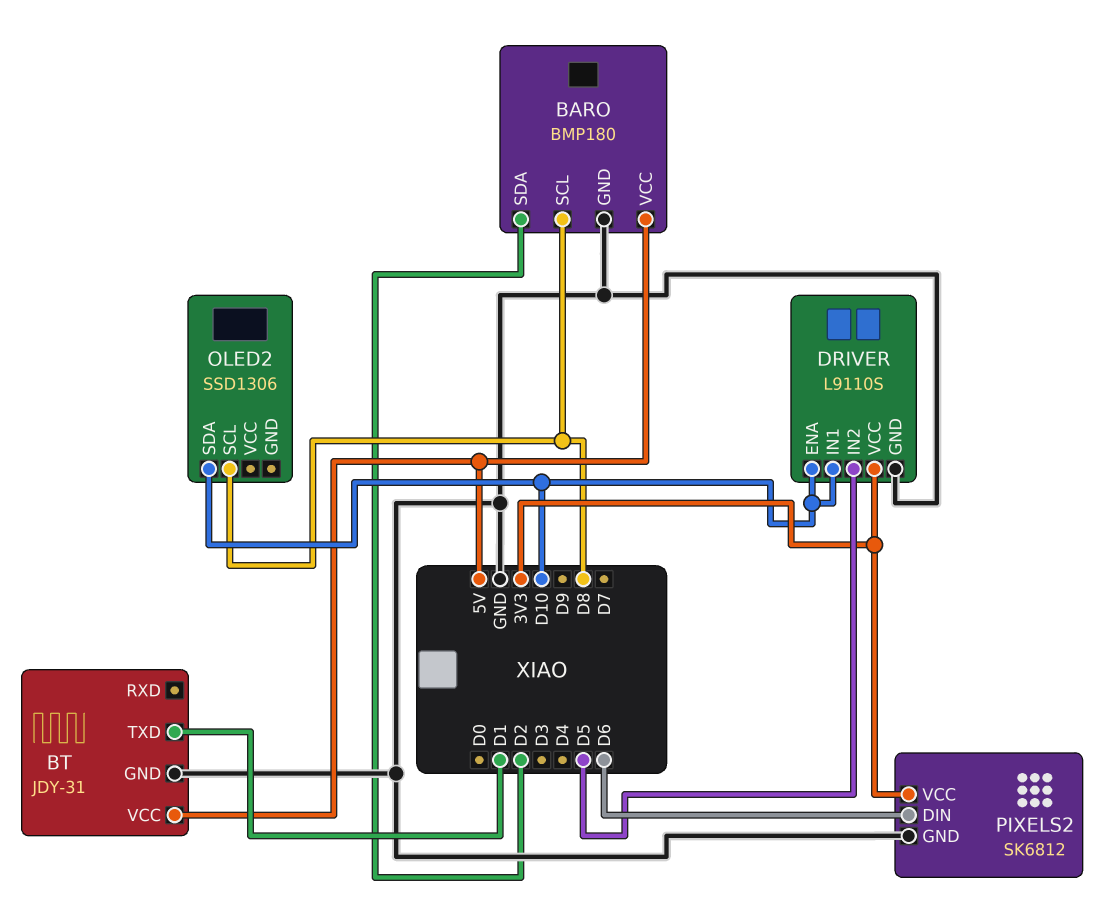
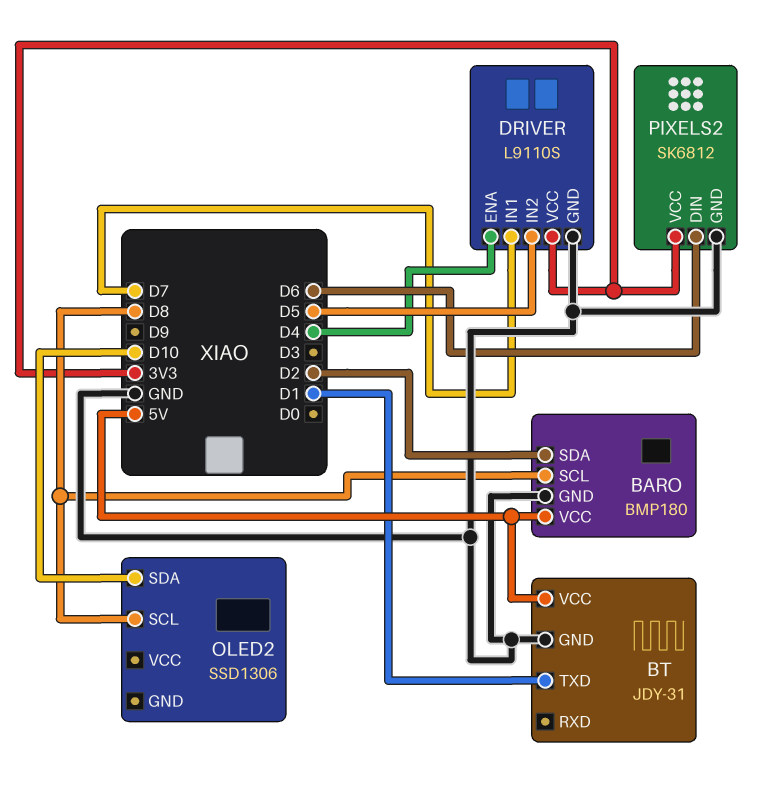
DRIVER pin ENA: D10 -> D4
DRIVER pin IN1: D10 -> D7

